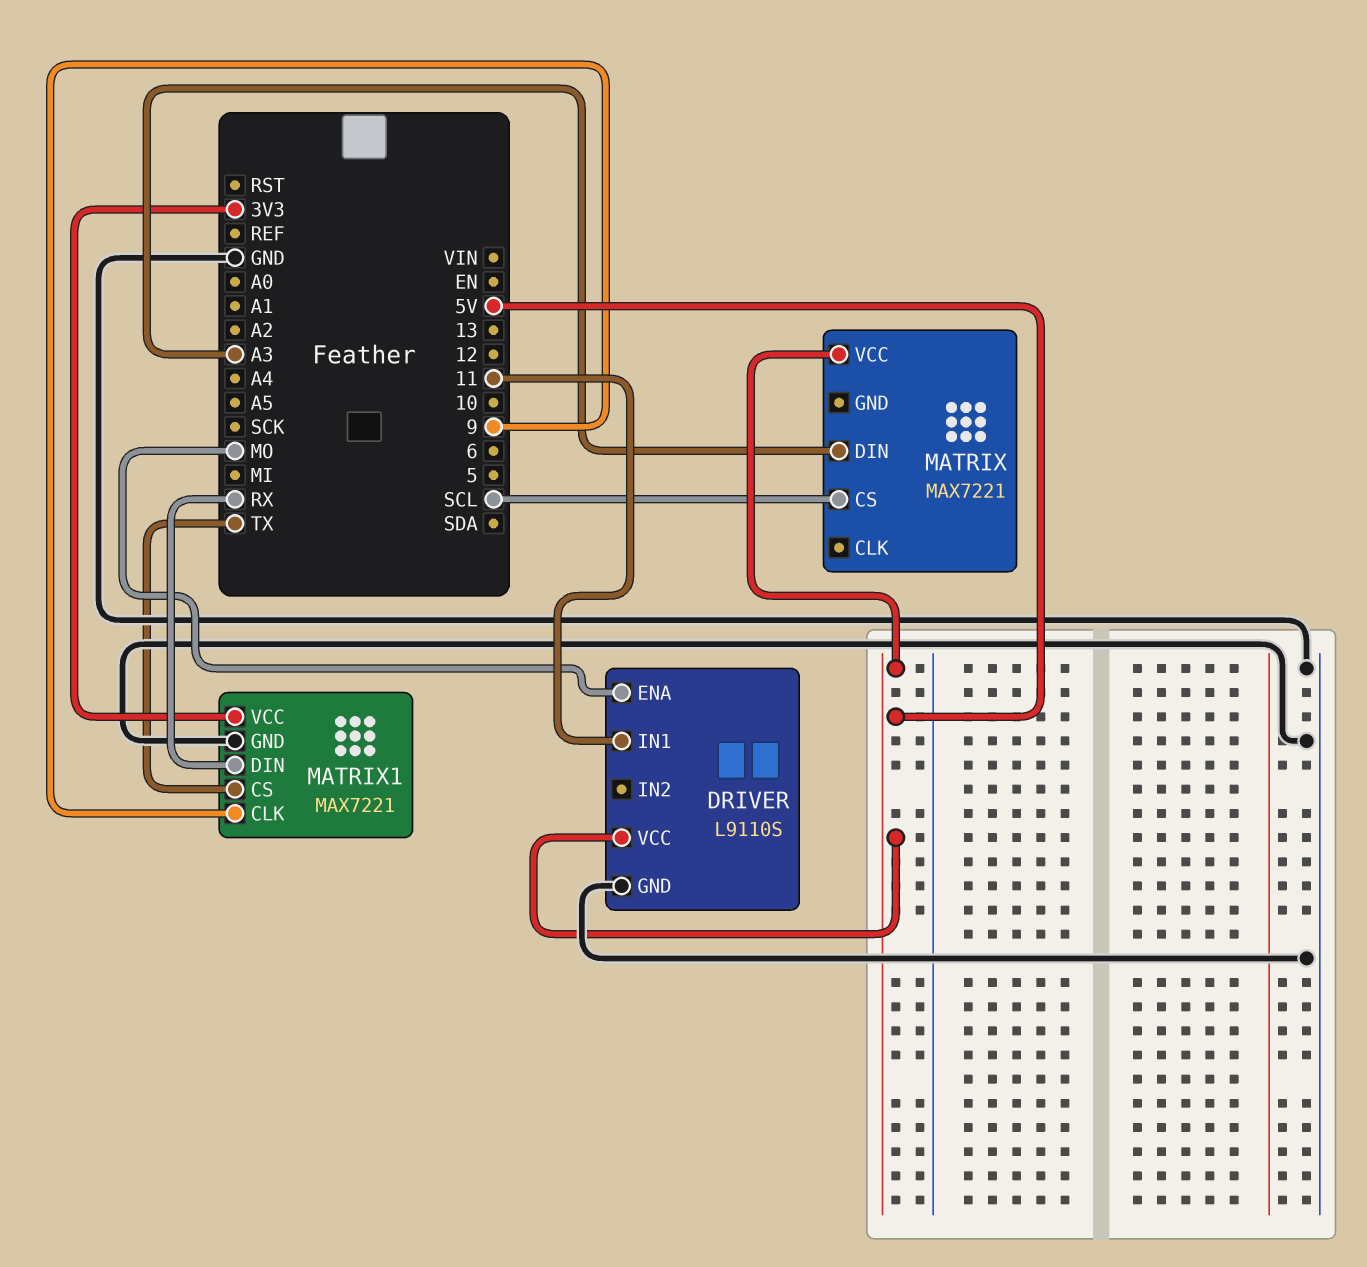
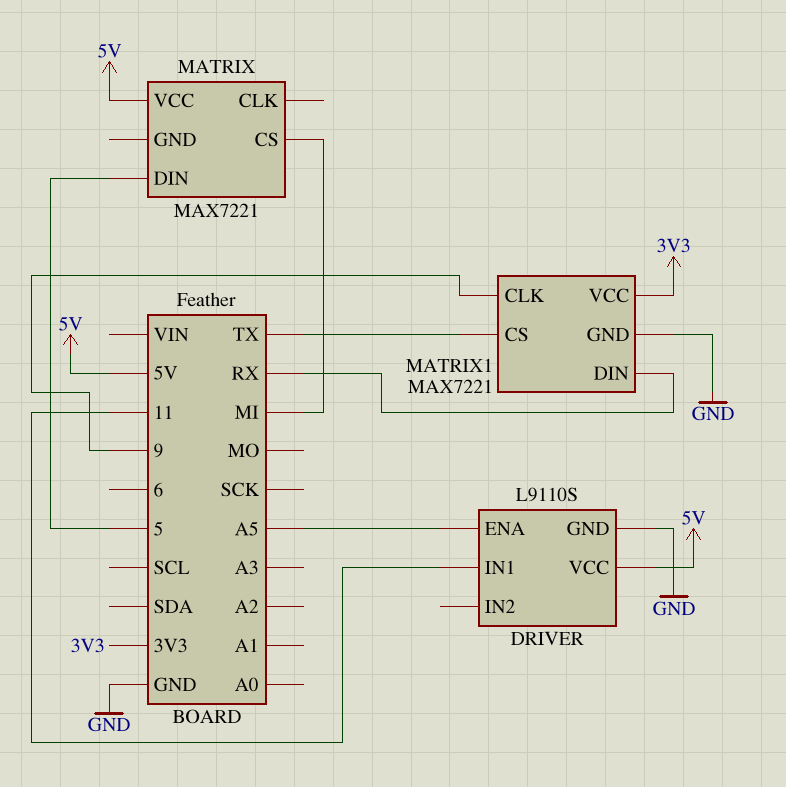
DRIVER pin ENA: MO -> A5
MATRIX pin CS: SCL -> MI
MATRIX pin DIN: A3 -> 5

